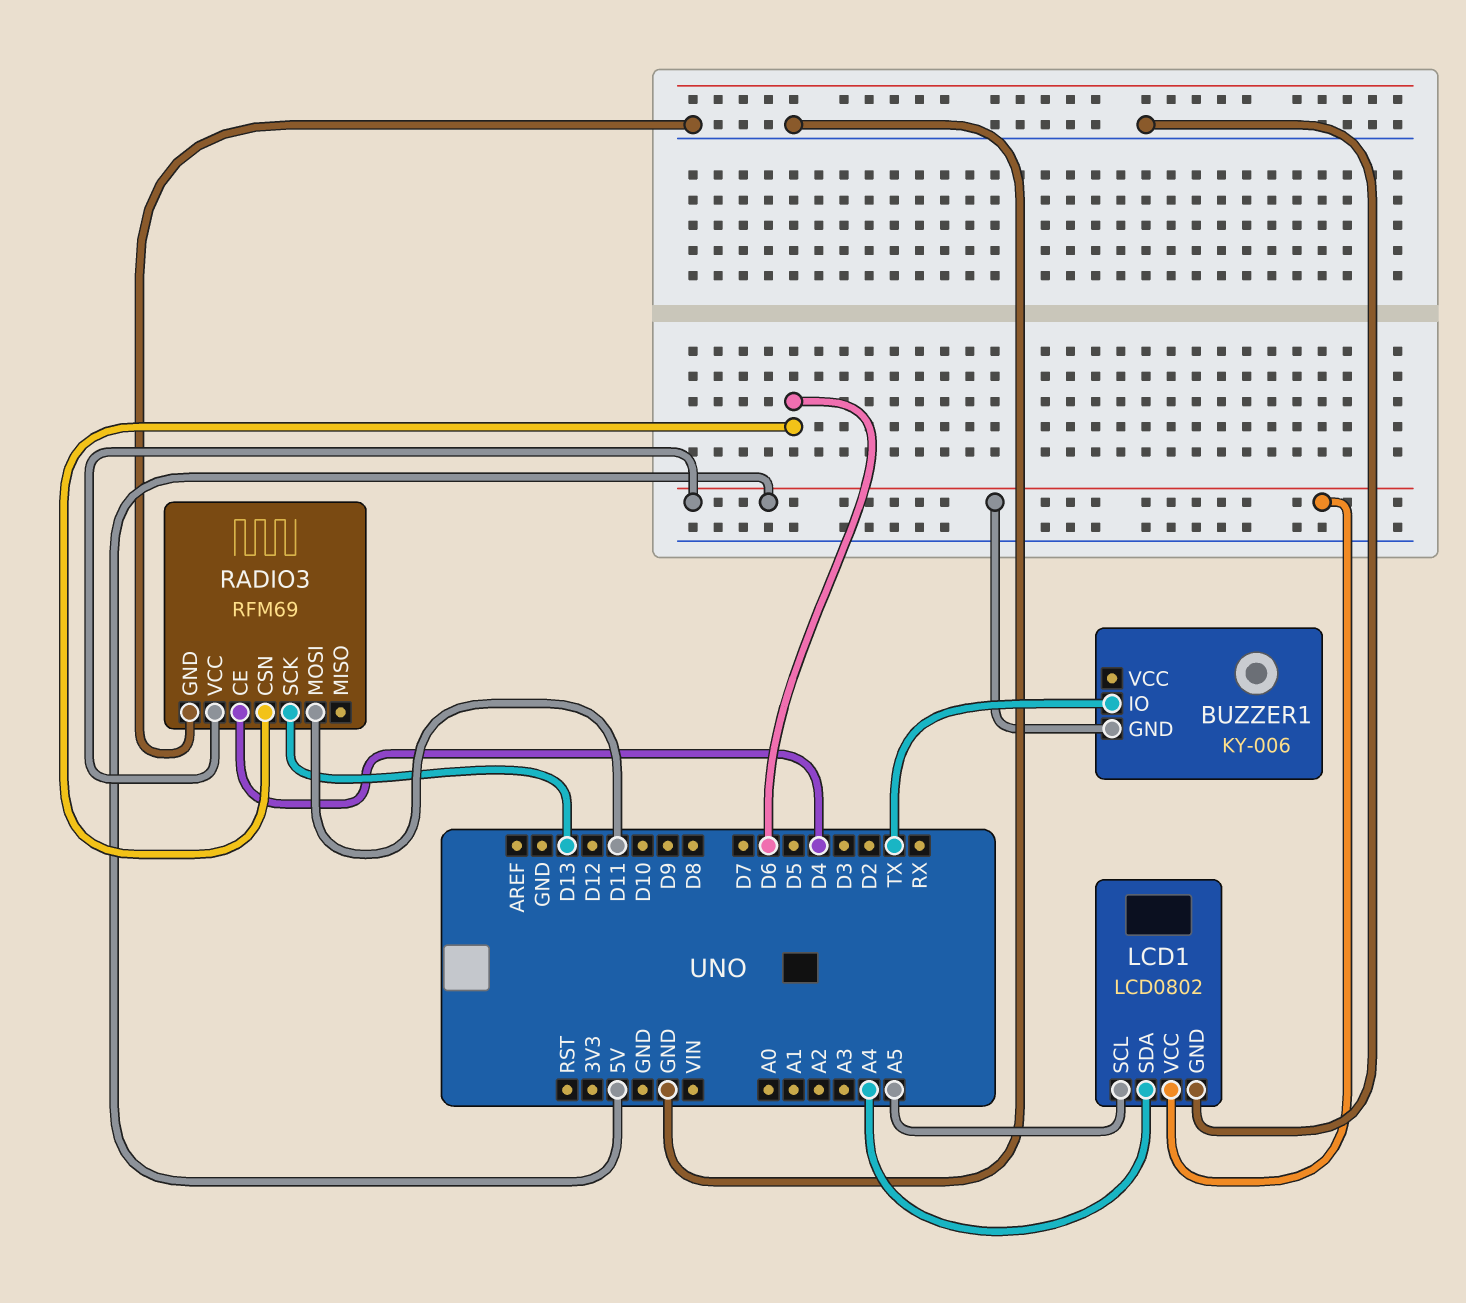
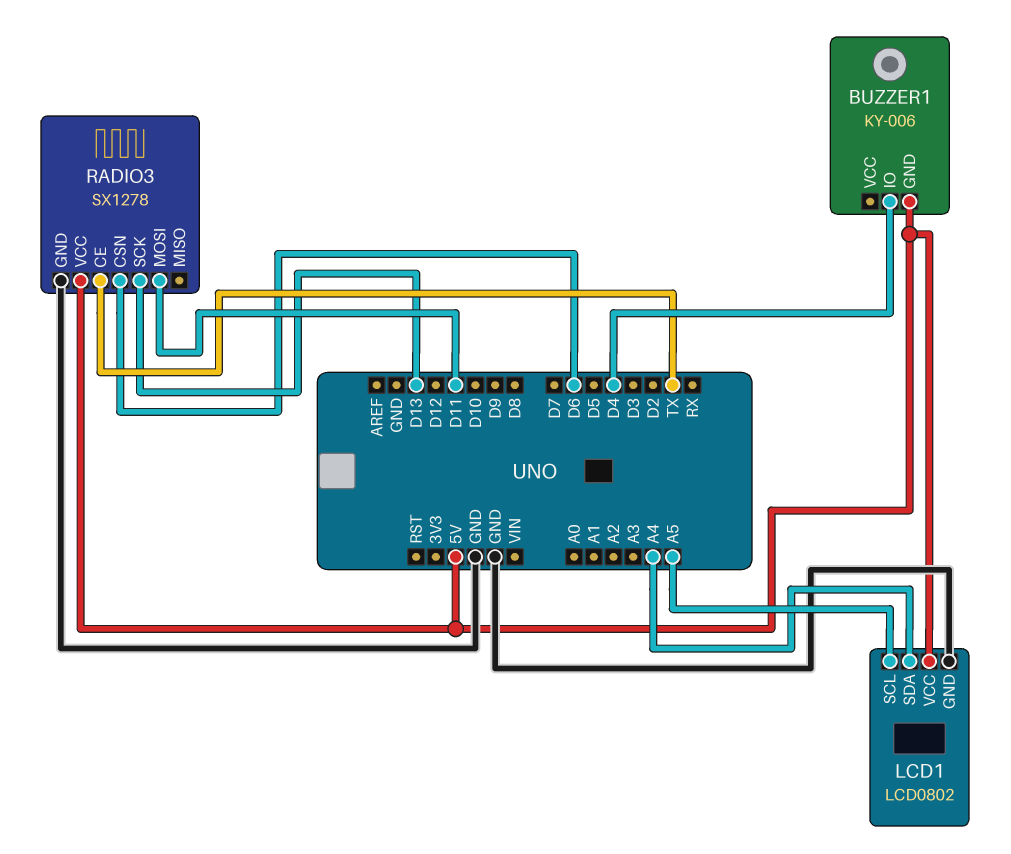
BUZZER1 pin IO: TX -> D4
RADIO3: RFM69 -> SX1278
RADIO3 pin CE: D4 -> TX

